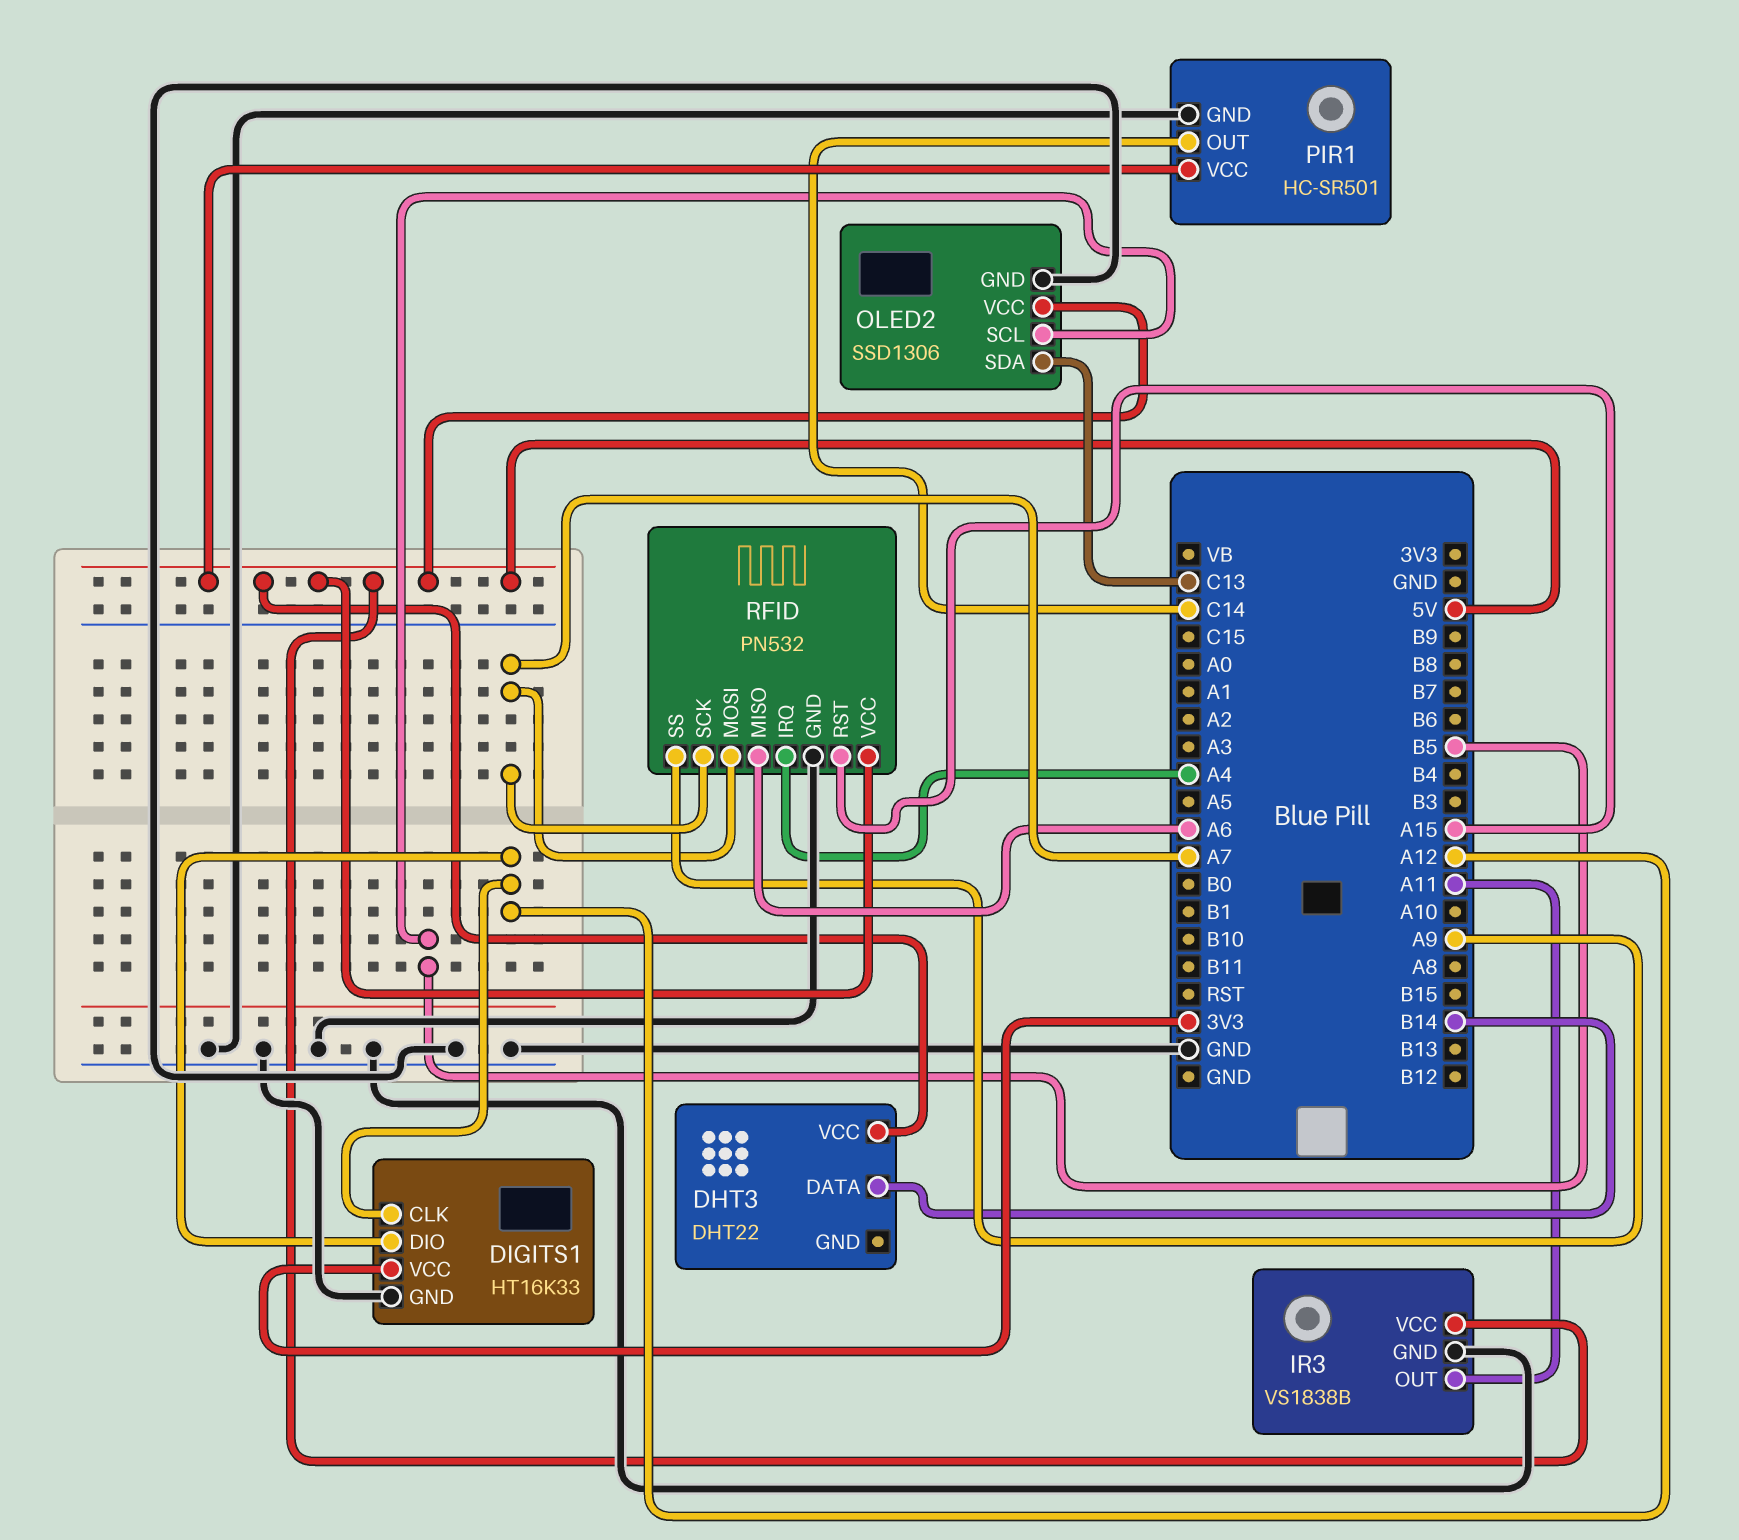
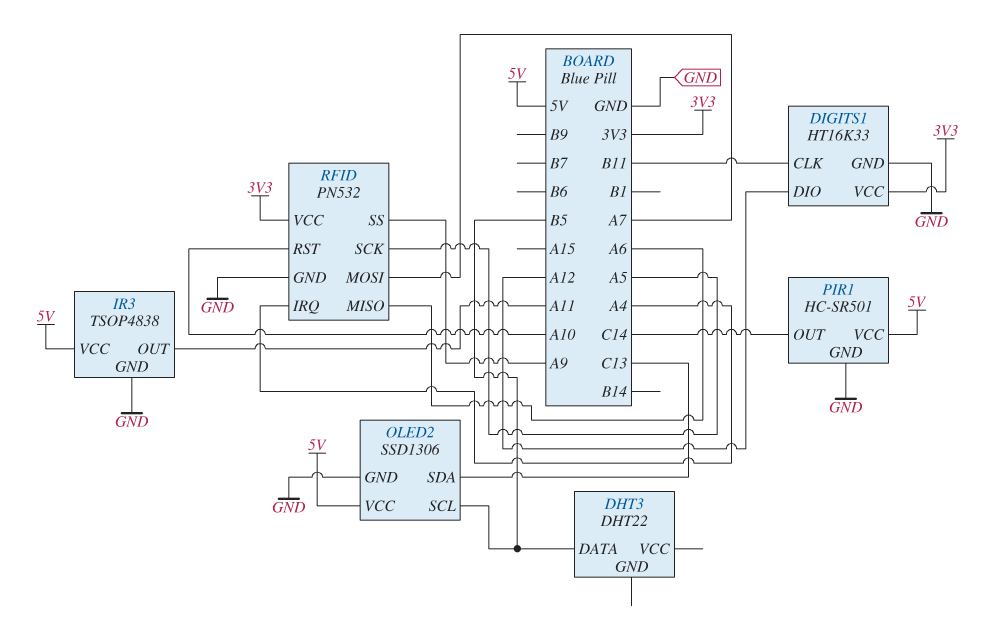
DHT3 pin DATA: B14 -> B5
DHT3 pin VCC: 5V -> none
DIGITS1 pin CLK: A12 -> B11
IR3: VS1838B -> TSOP4838
RFID pin RST: A15 -> A10
RFID pin SCK: A7 -> A5
RFID pin VCC: 5V -> 3V3

